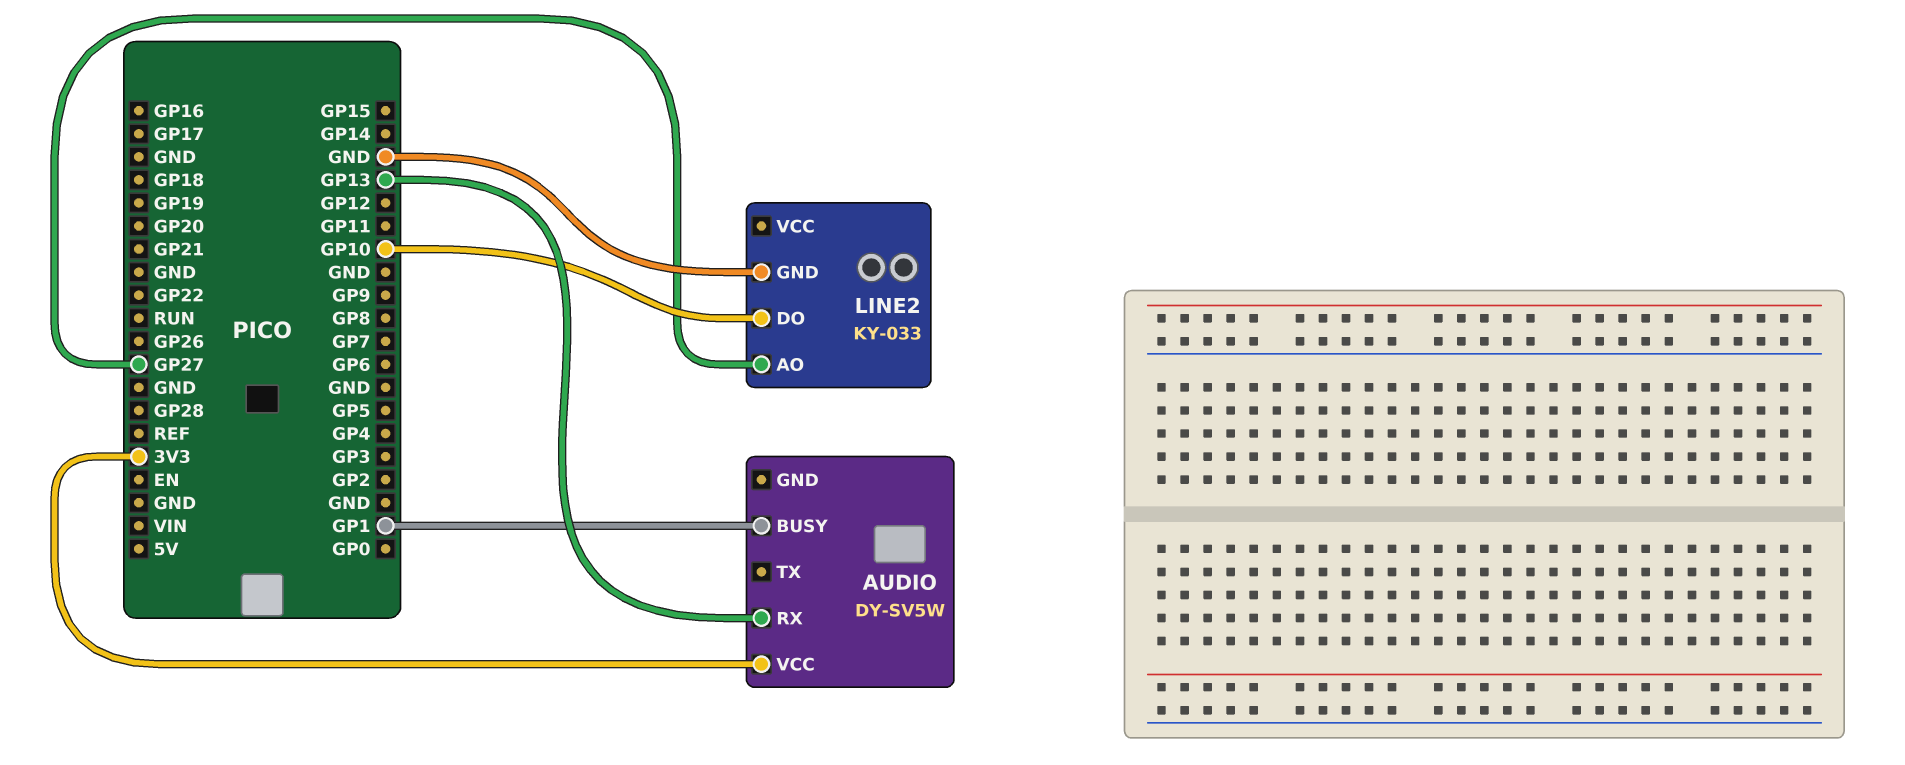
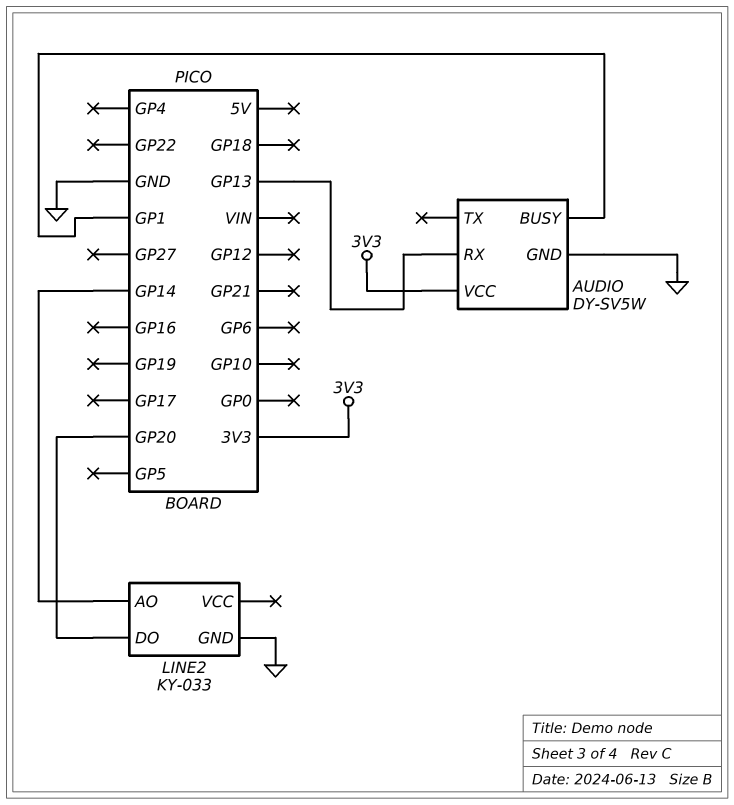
AUDIO pin GND: none -> GND
LINE2 pin AO: GP27 -> GP14
LINE2 pin DO: GP10 -> GP20

